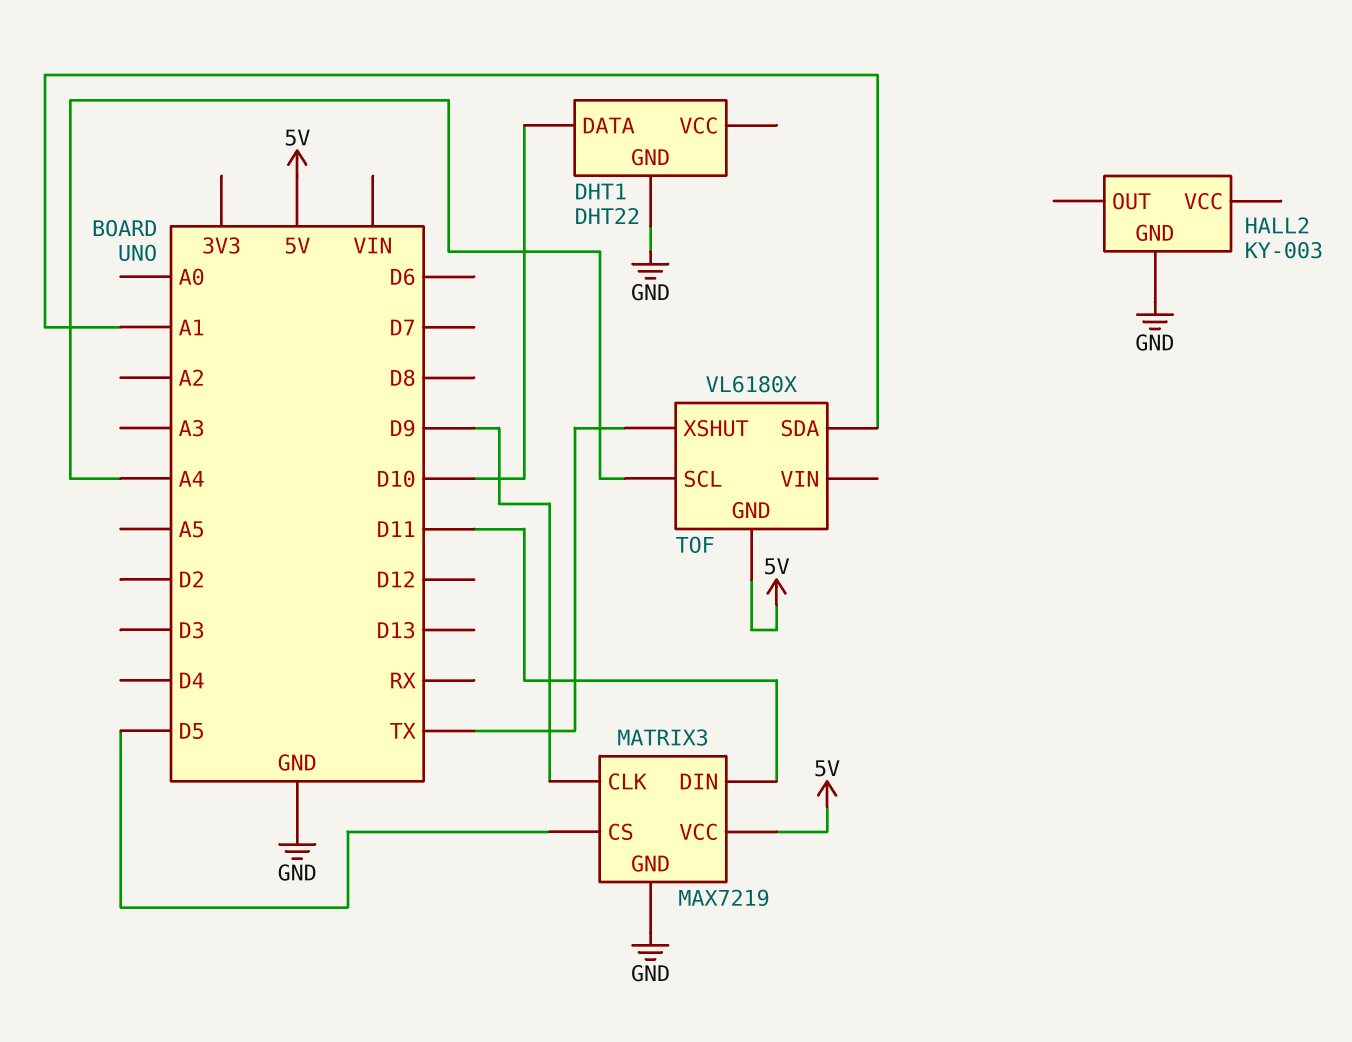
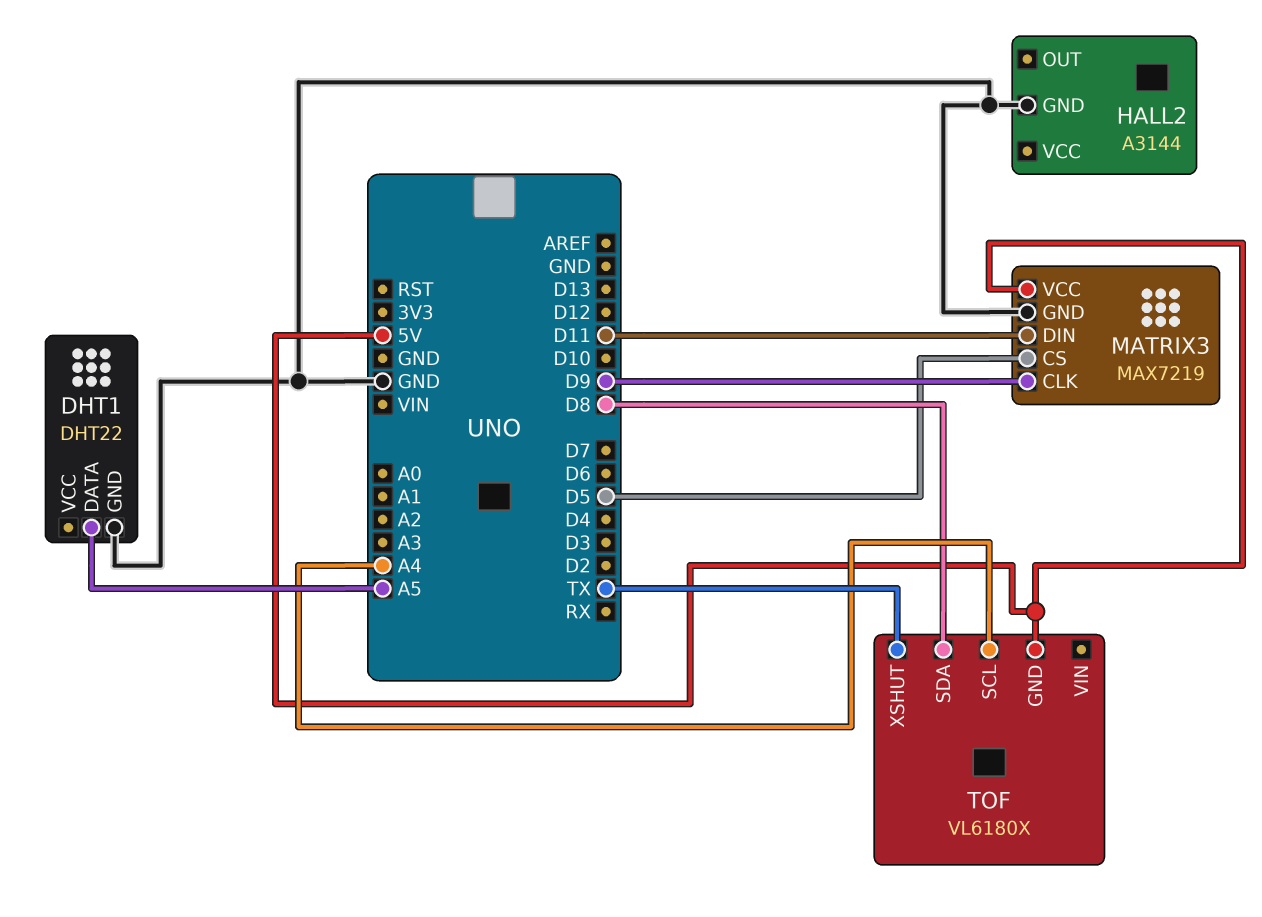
DHT1 pin DATA: D10 -> A5
HALL2: KY-003 -> A3144
TOF pin SDA: A1 -> D8

